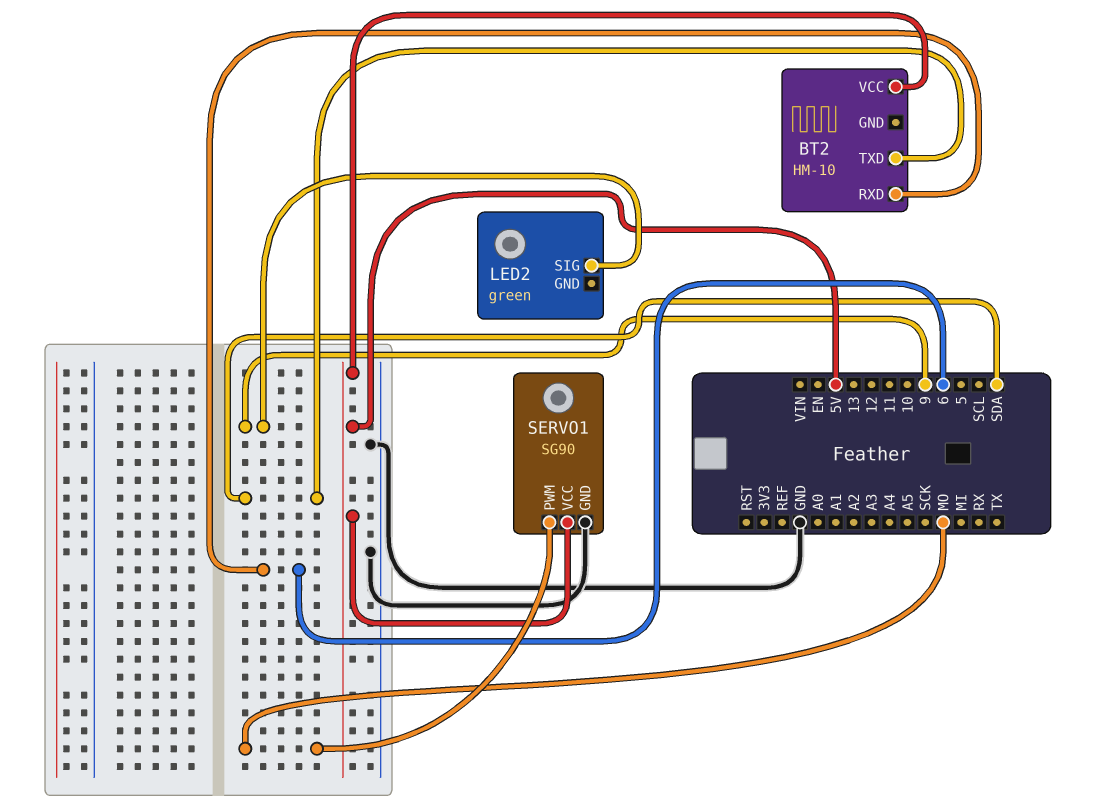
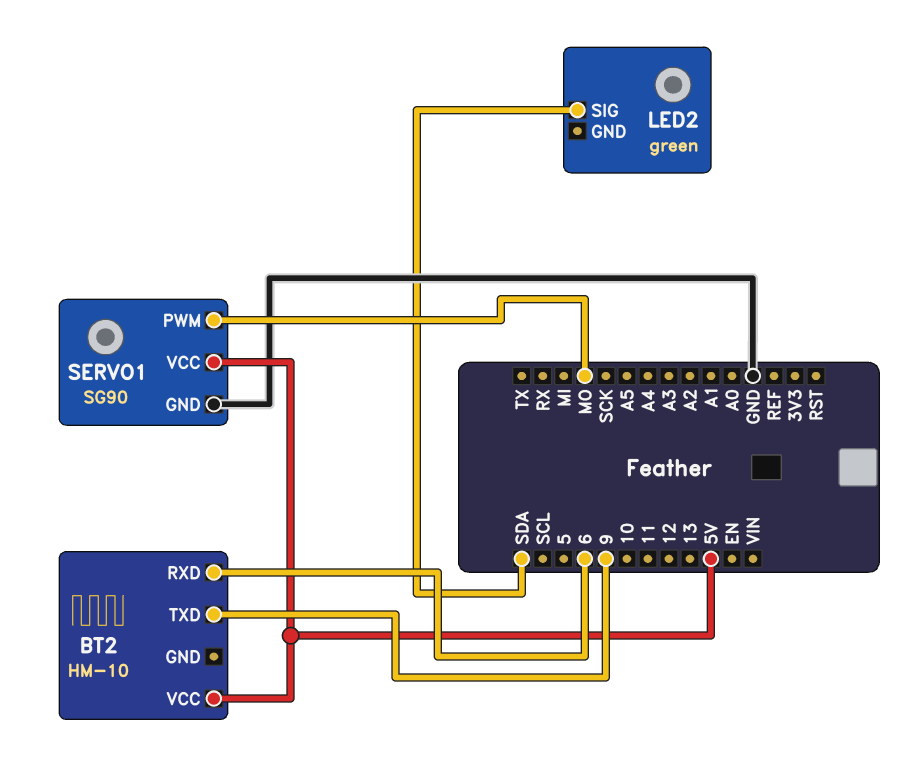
BT2 pin TXD: SDA -> 9
LED2 pin SIG: 9 -> SDA

